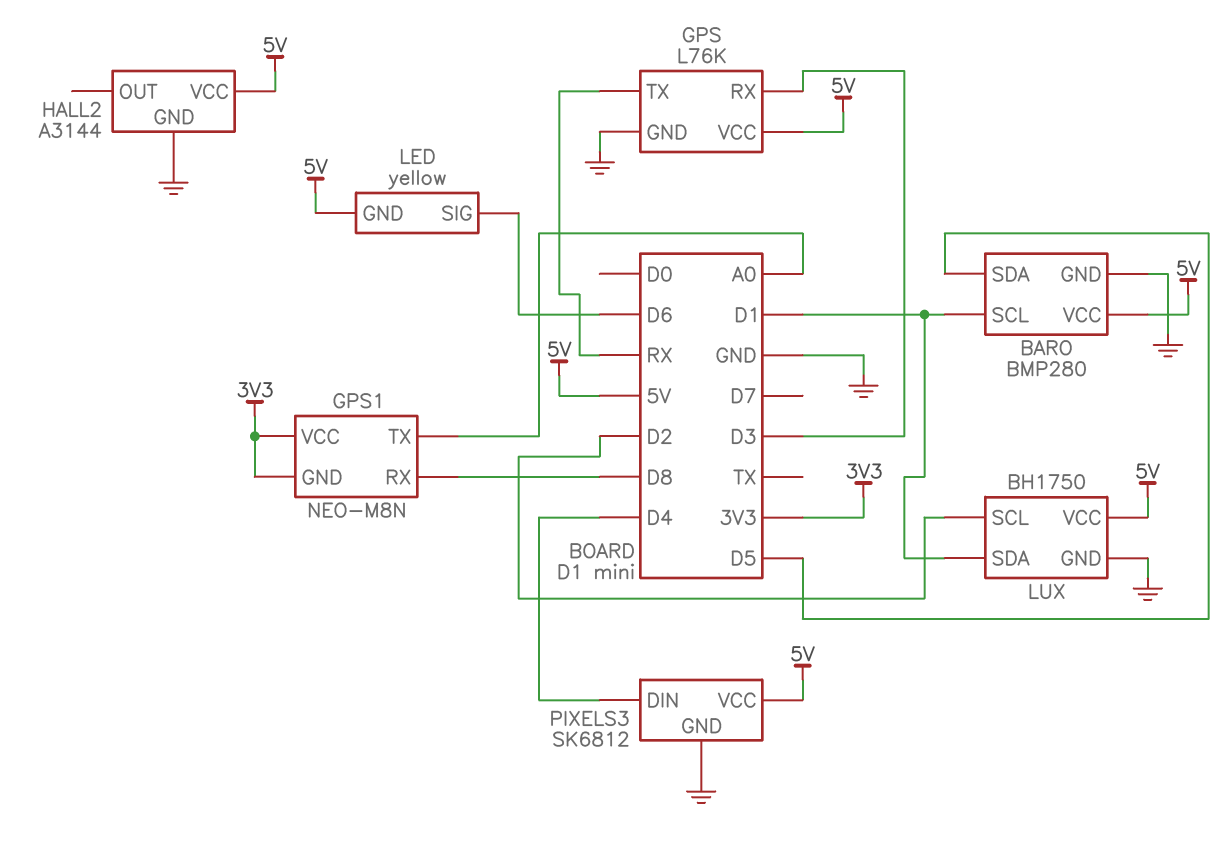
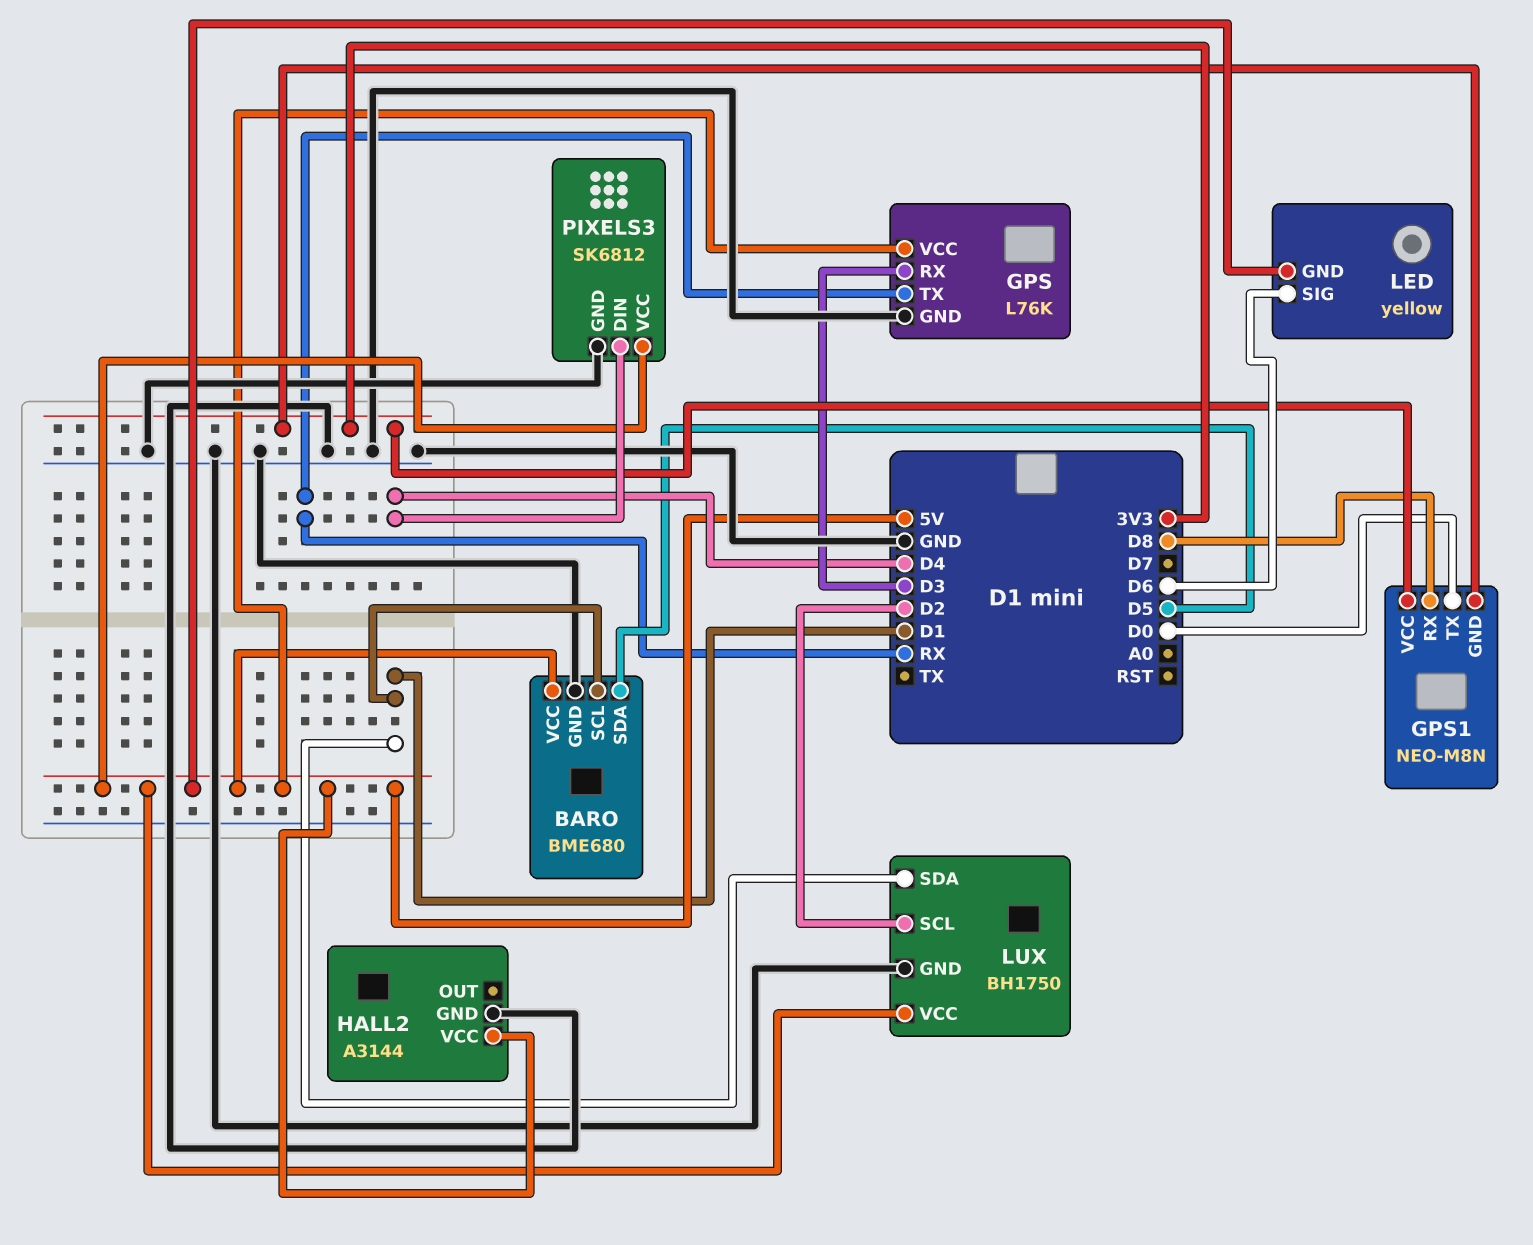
BARO: BMP280 -> BME680
GPS1 pin TX: A0 -> D0

